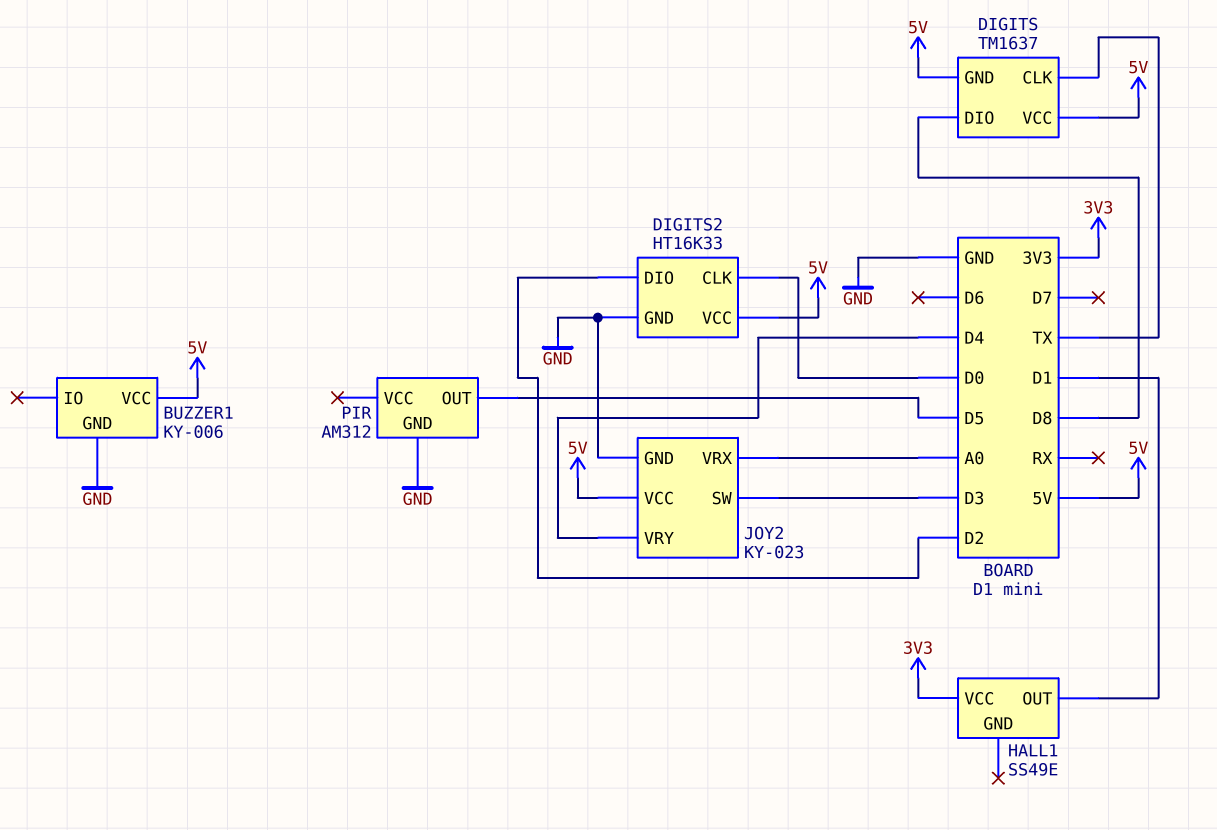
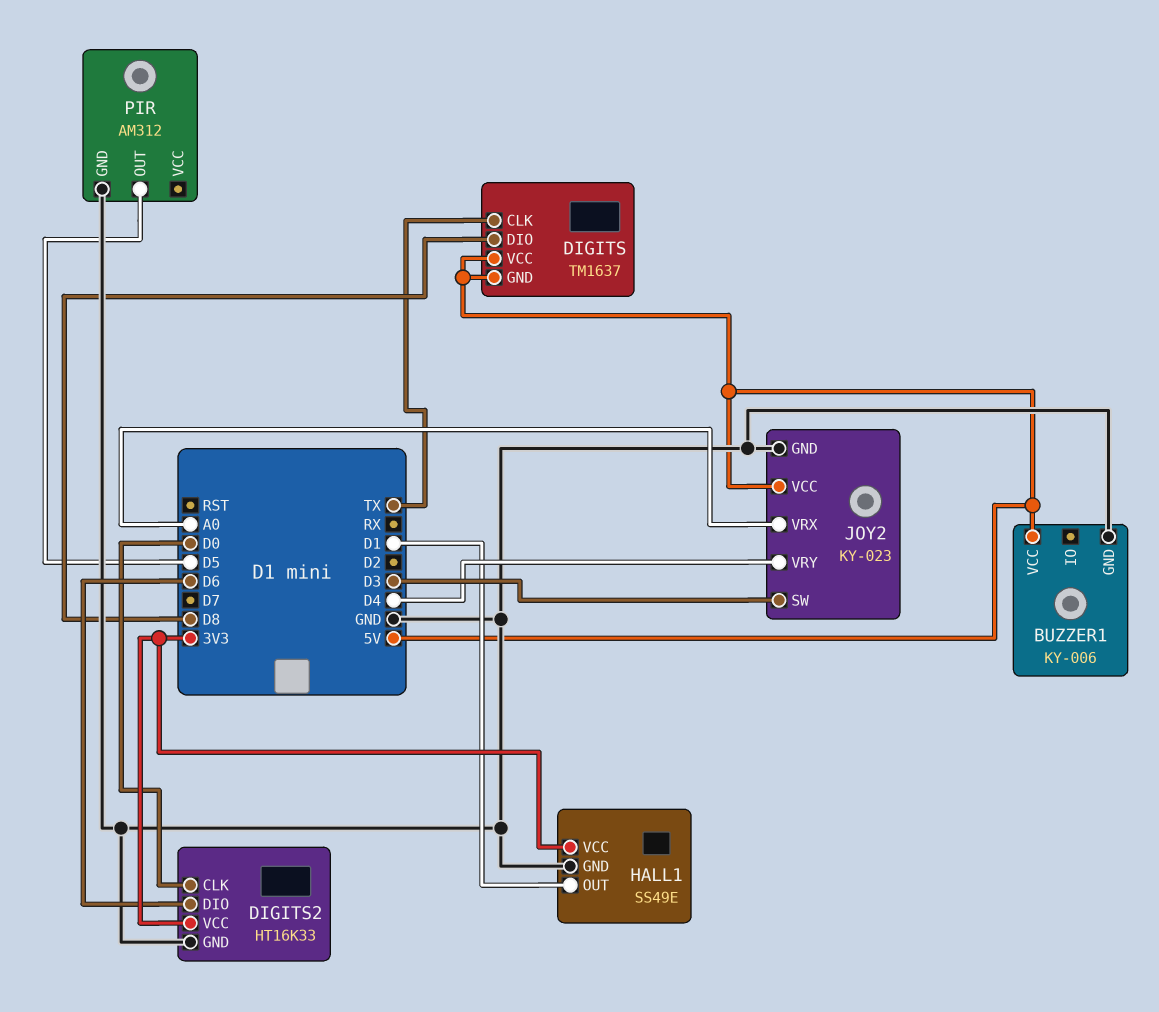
DIGITS2 pin DIO: D2 -> D6
DIGITS2 pin VCC: 5V -> 3V3
HALL1 pin GND: none -> GND

